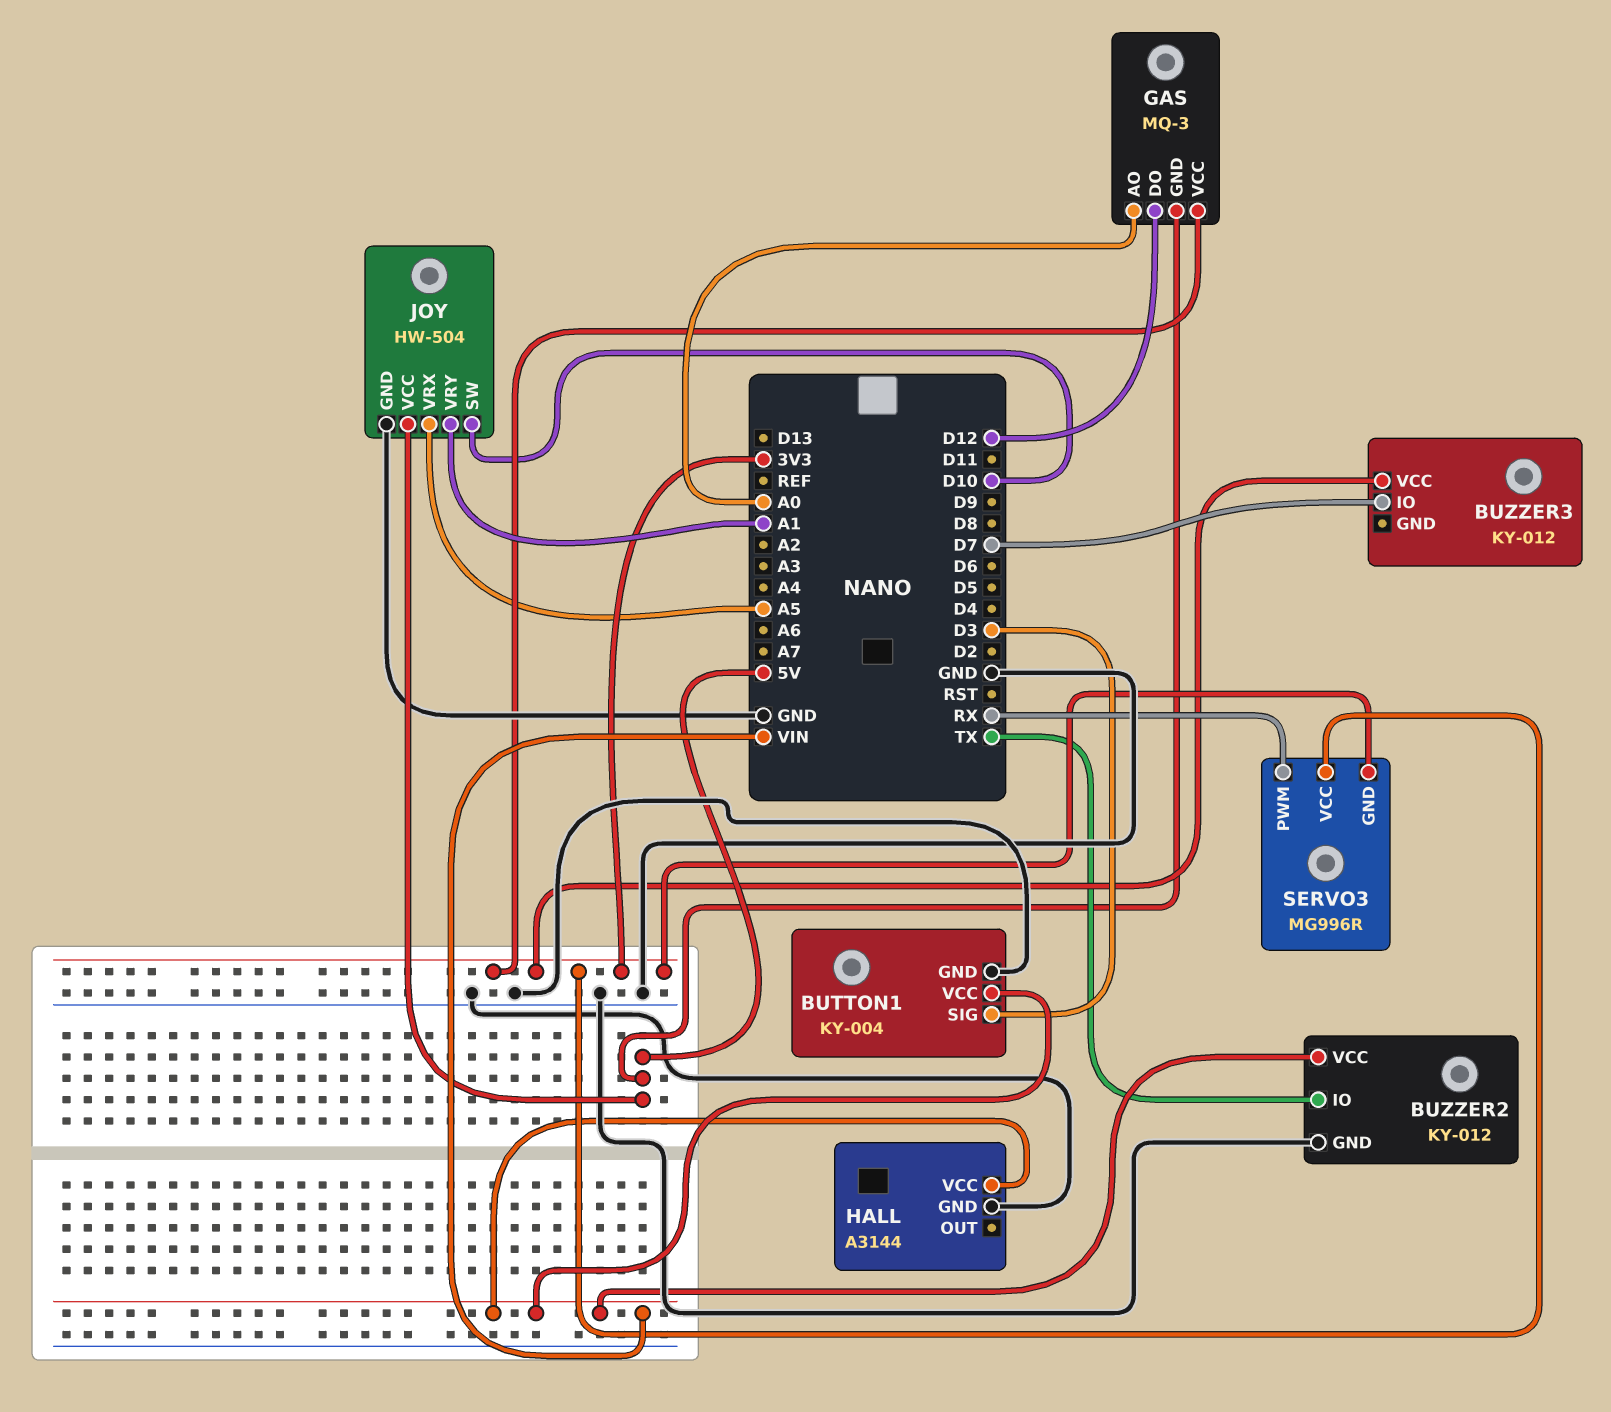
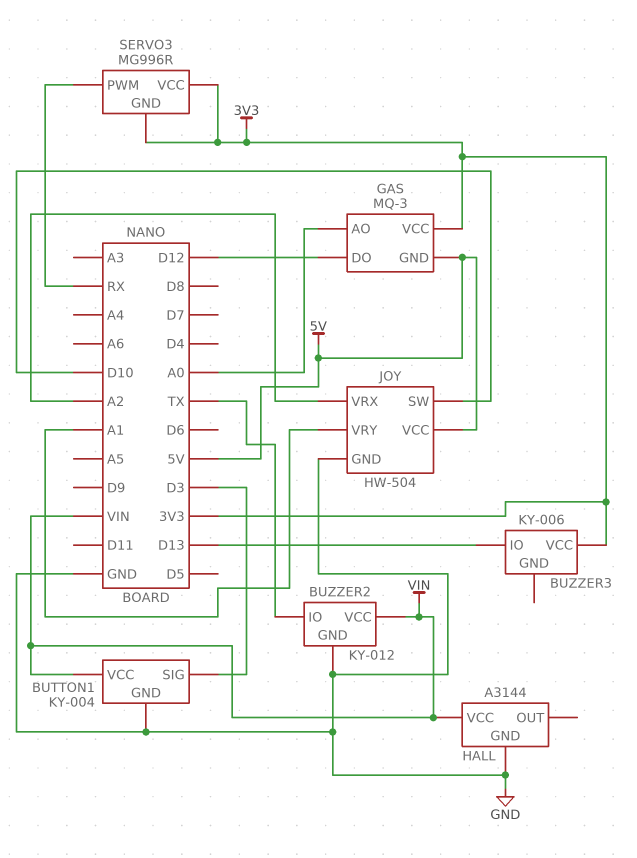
BUZZER3: KY-012 -> KY-006
BUZZER3 pin IO: D7 -> D13
JOY pin VRX: A5 -> A2

